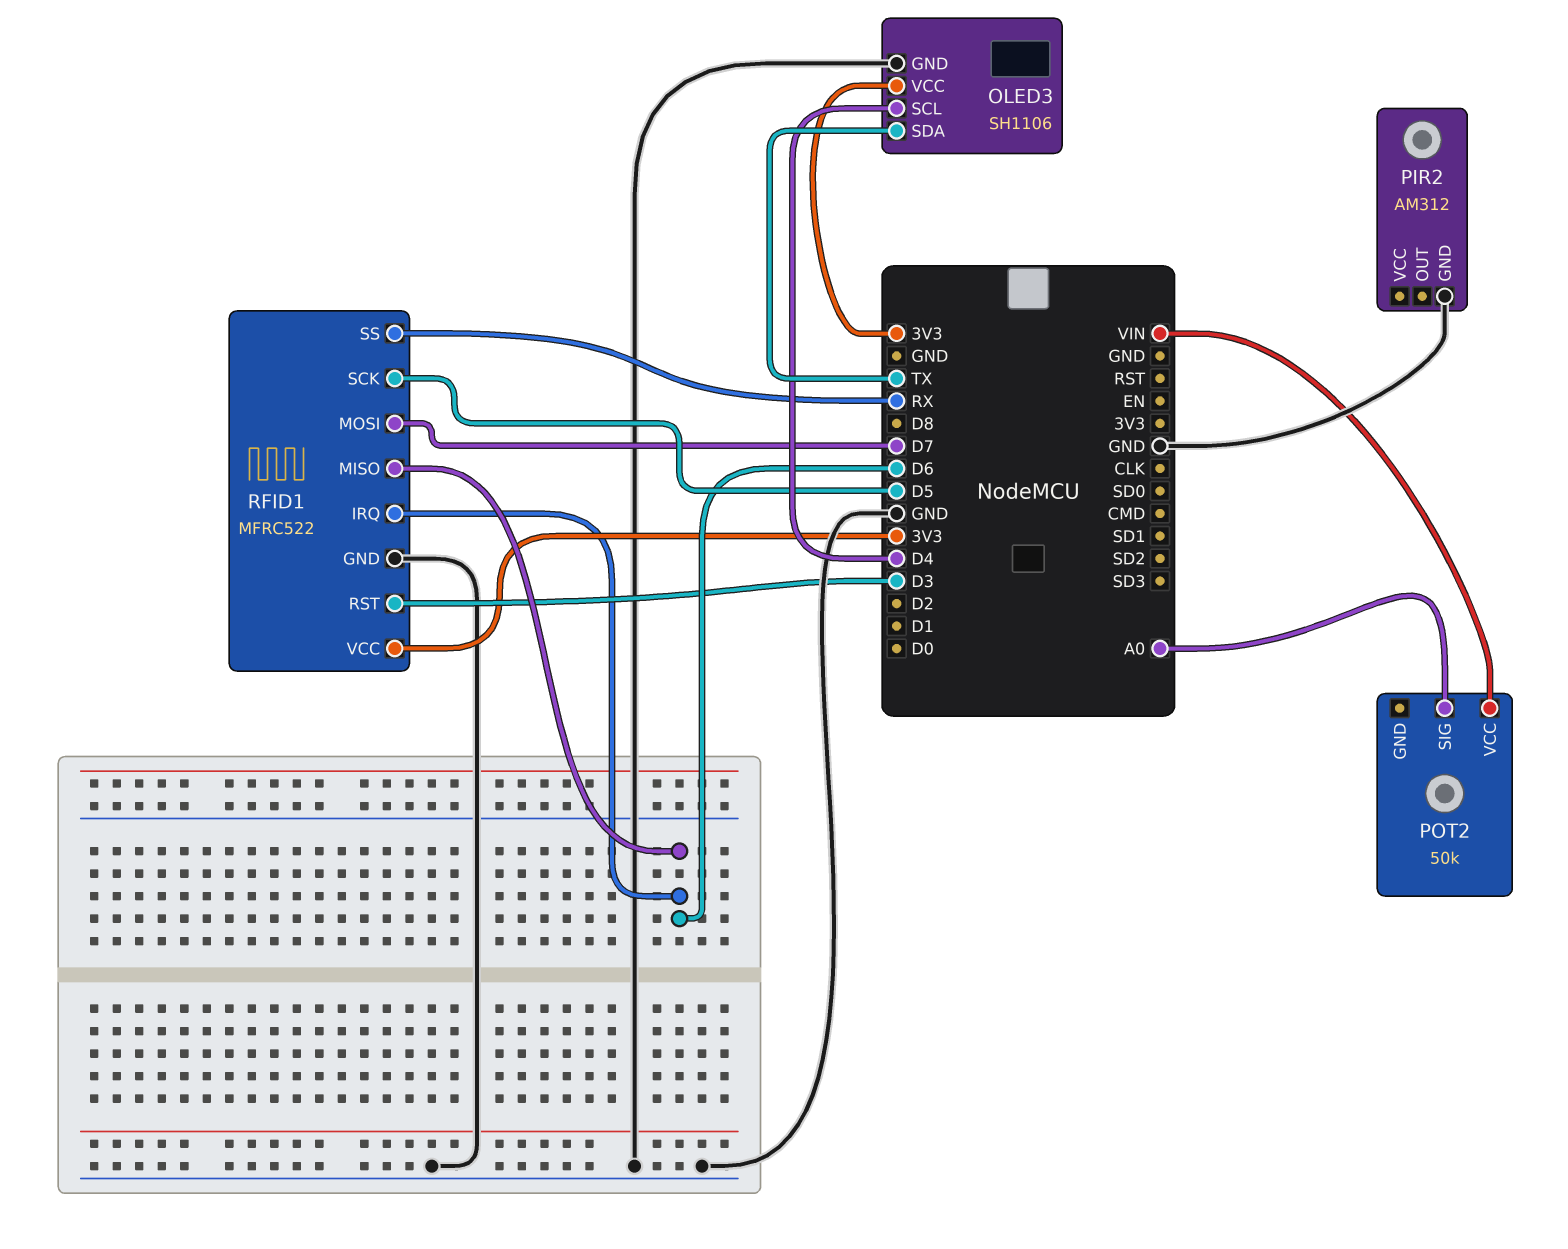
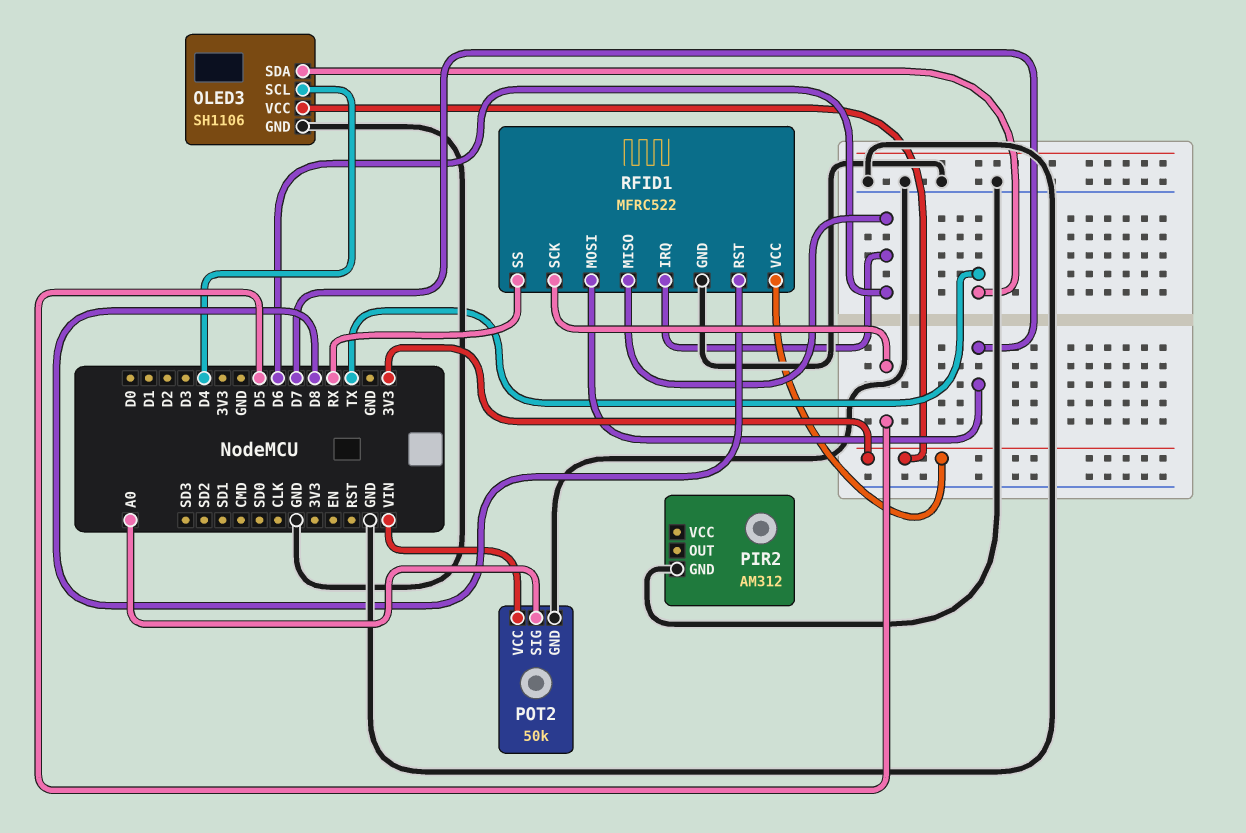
POT2 pin GND: none -> GND
RFID1 pin RST: D3 -> D8

